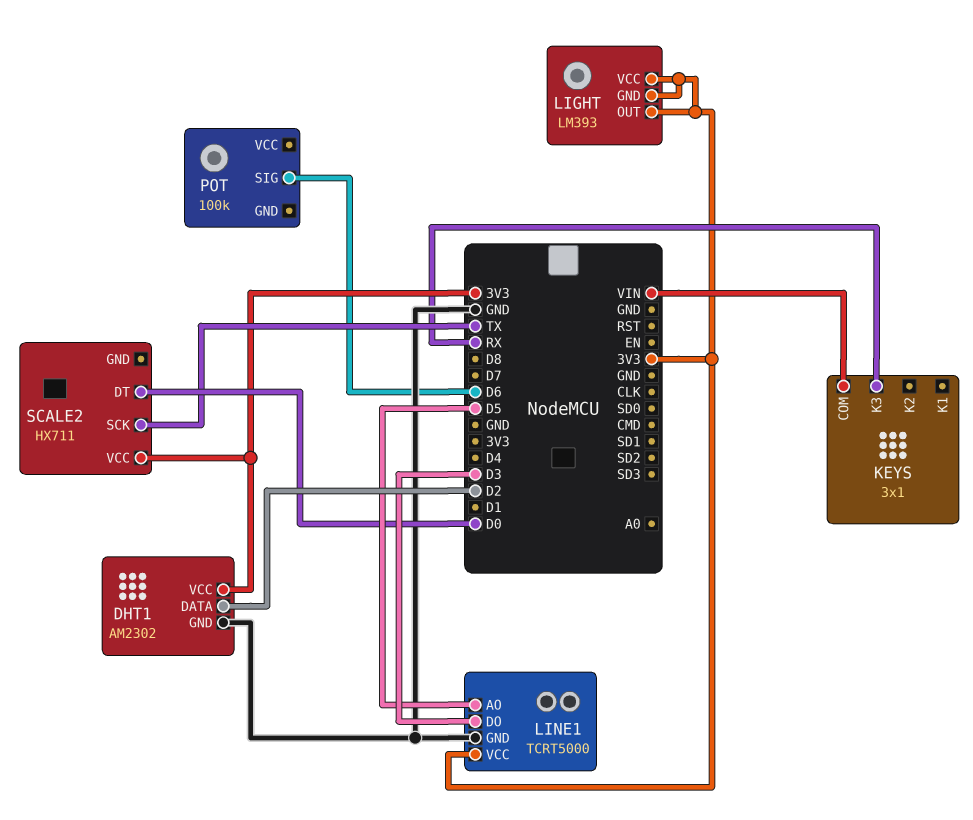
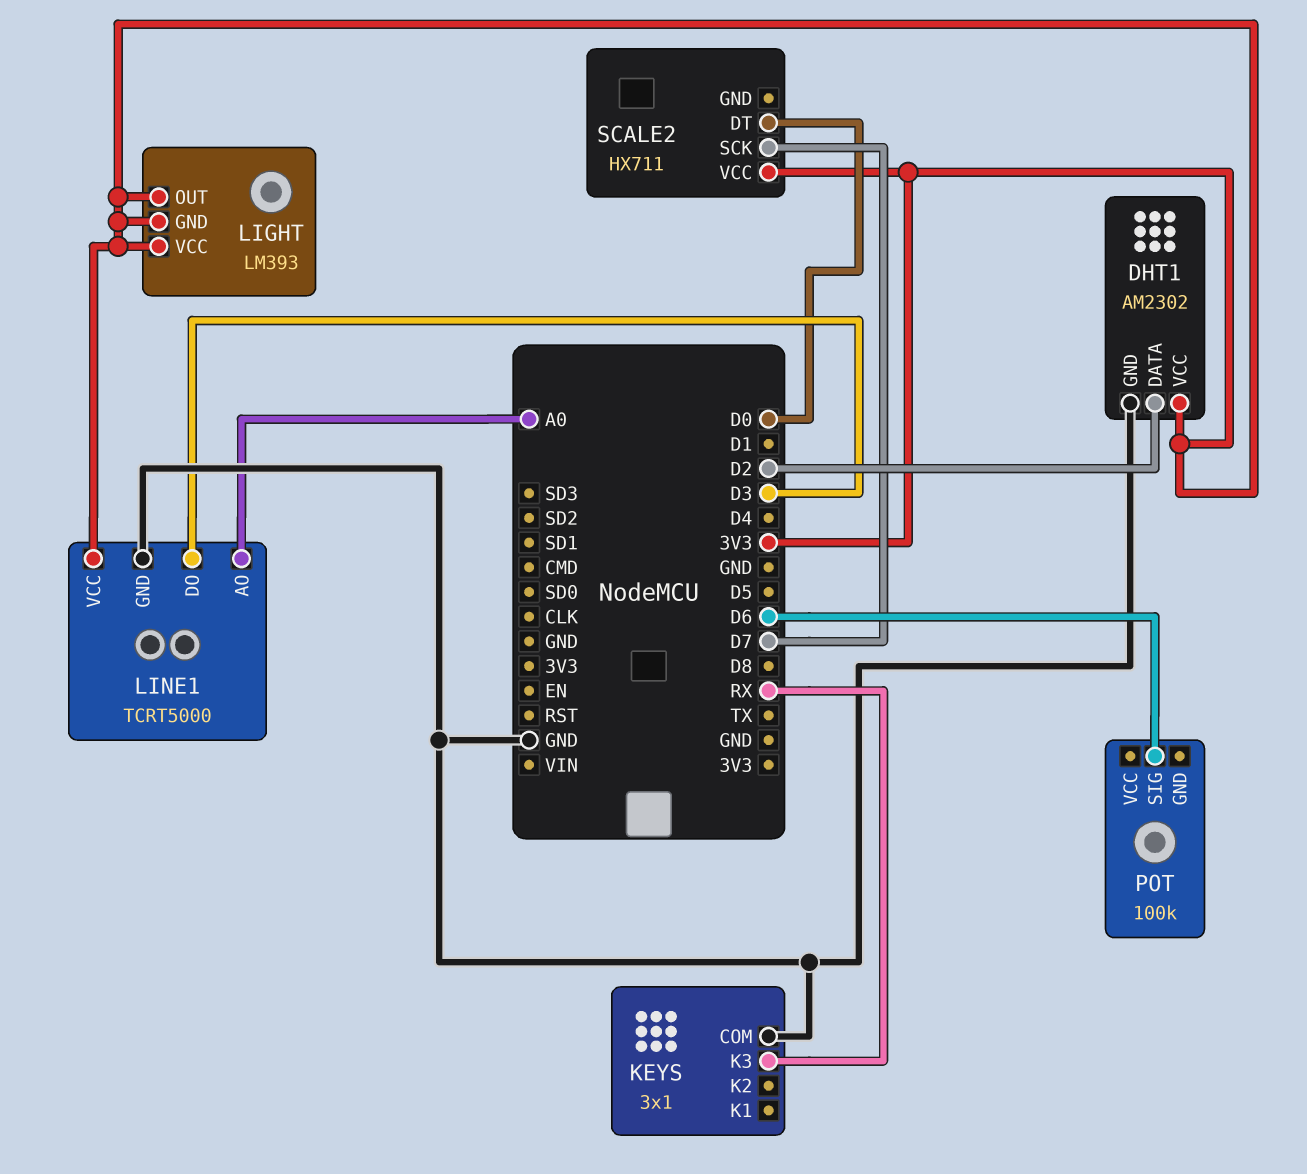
KEYS pin COM: VIN -> GND
LINE1 pin AO: D5 -> A0
SCALE2 pin SCK: TX -> D7

